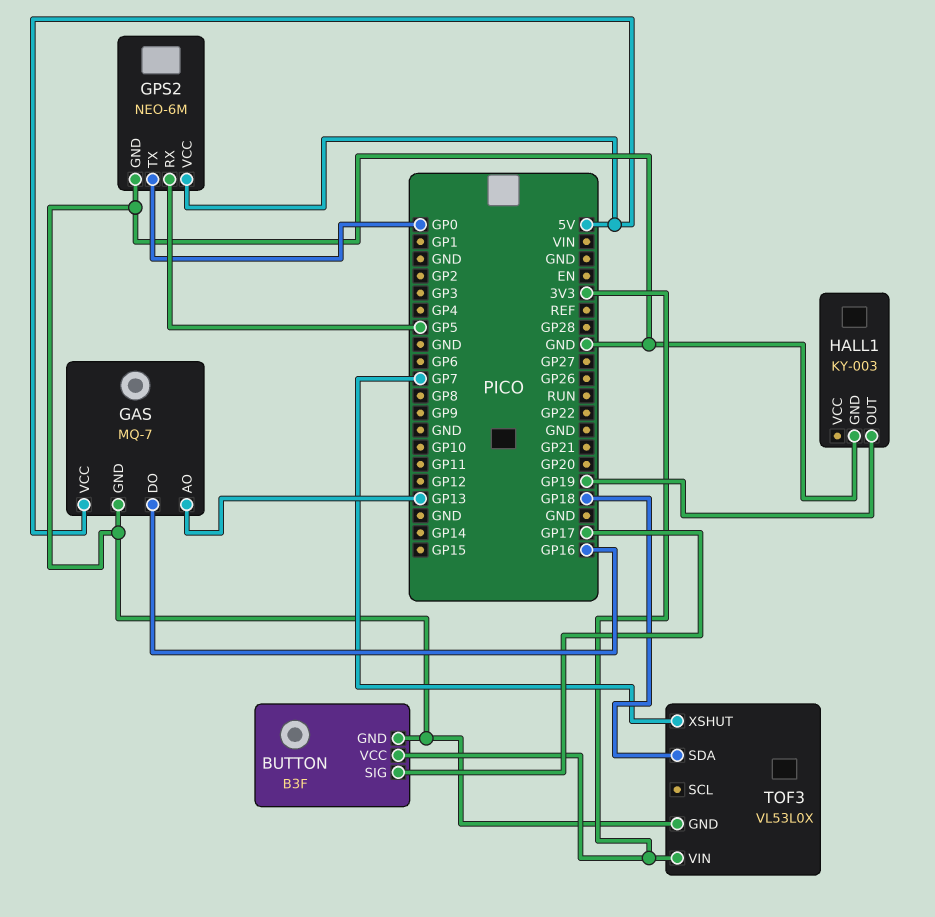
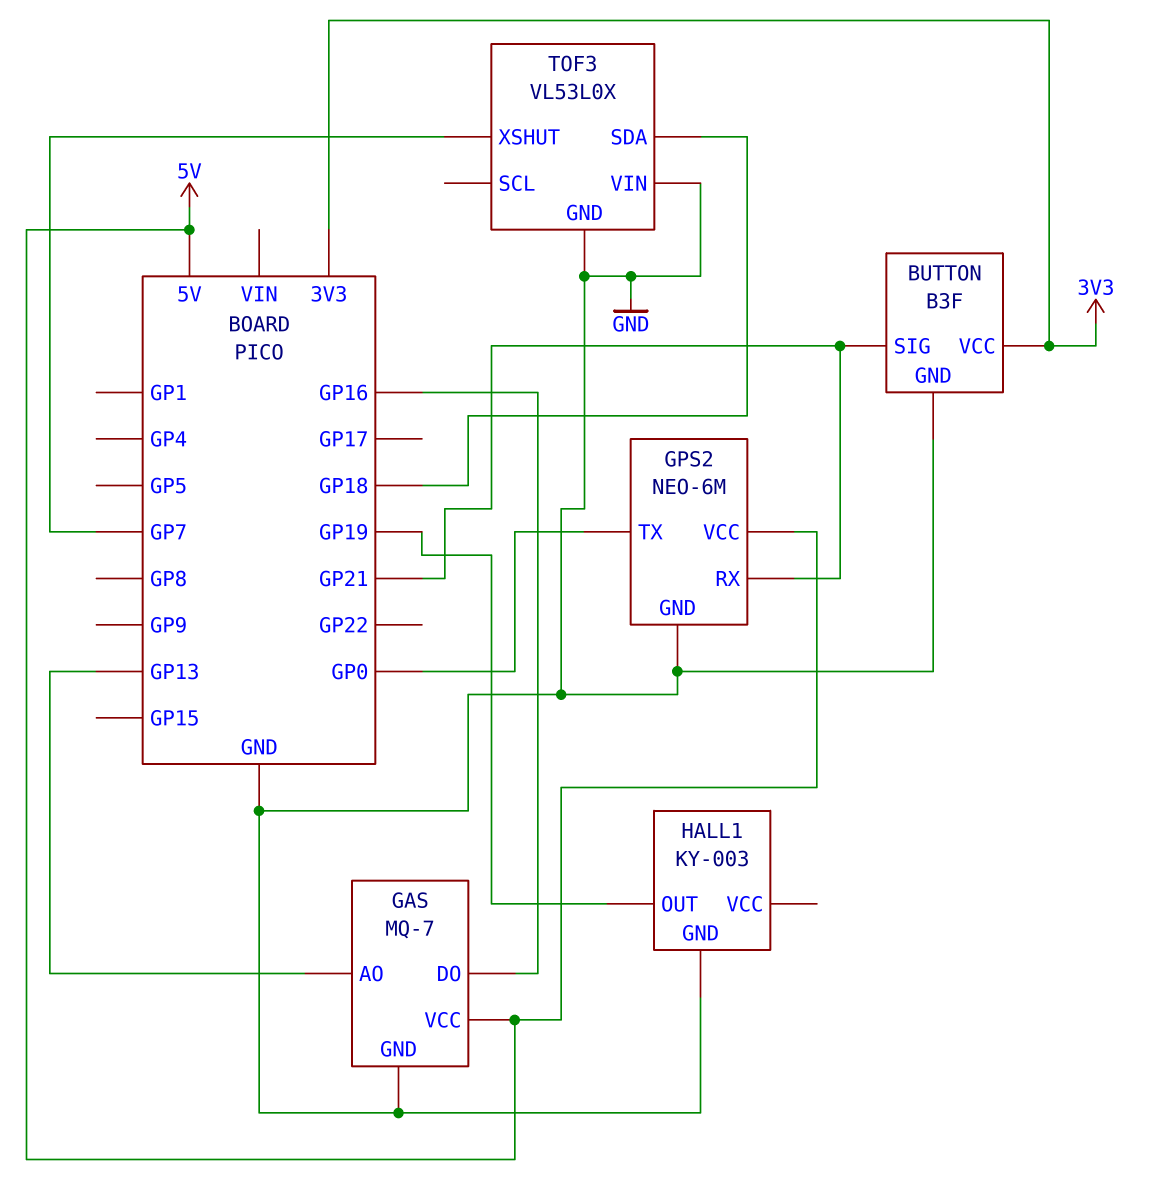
BUTTON pin SIG: GP17 -> GP21
GPS2 pin RX: GP5 -> GP21
TOF3 pin VIN: 3V3 -> GND

